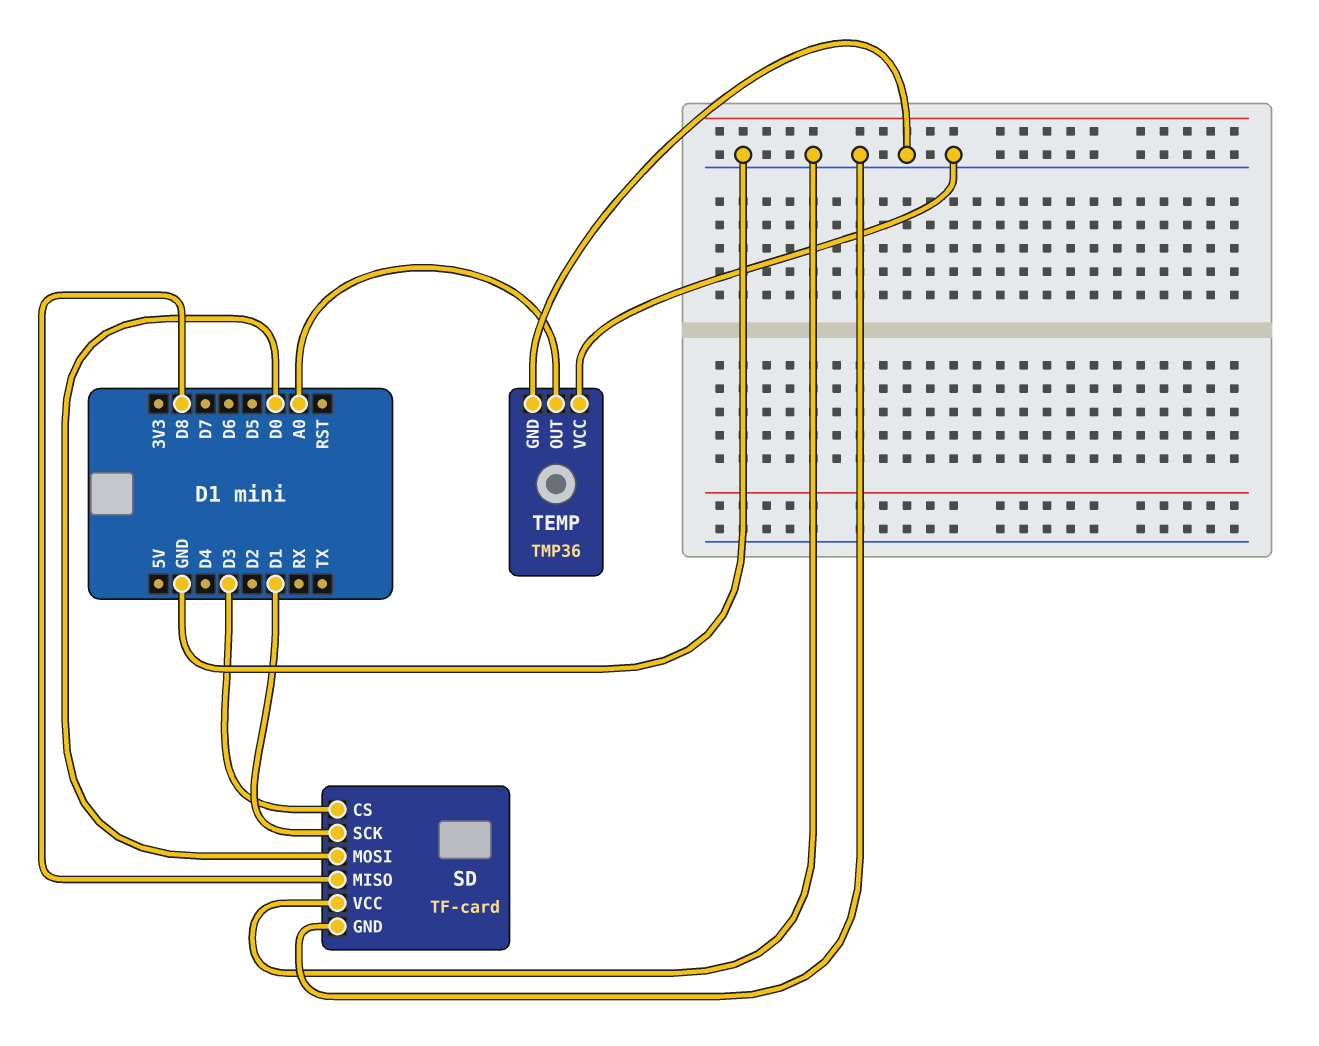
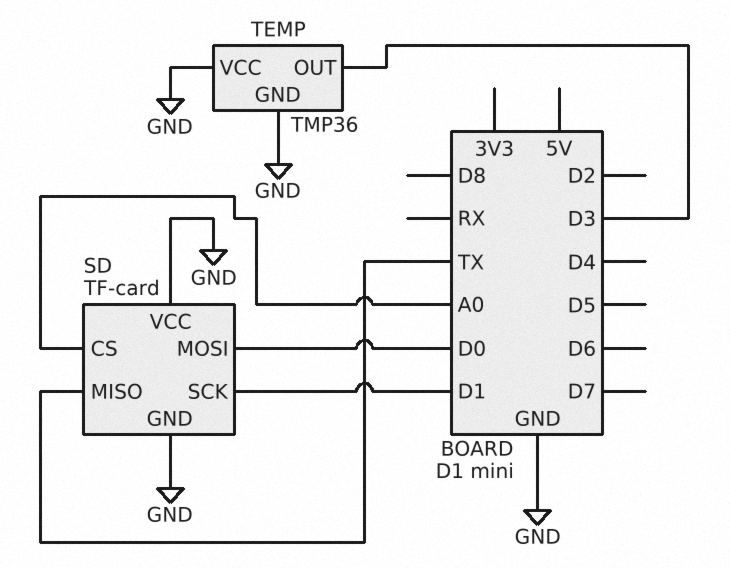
SD pin CS: D3 -> A0
SD pin MISO: D8 -> TX
TEMP pin OUT: A0 -> D3

